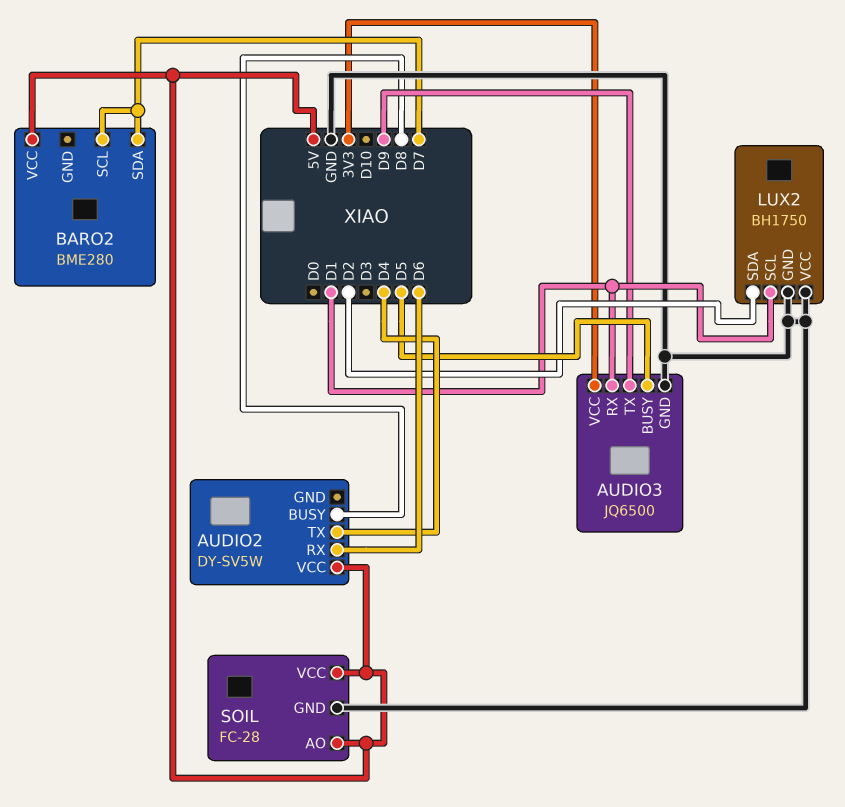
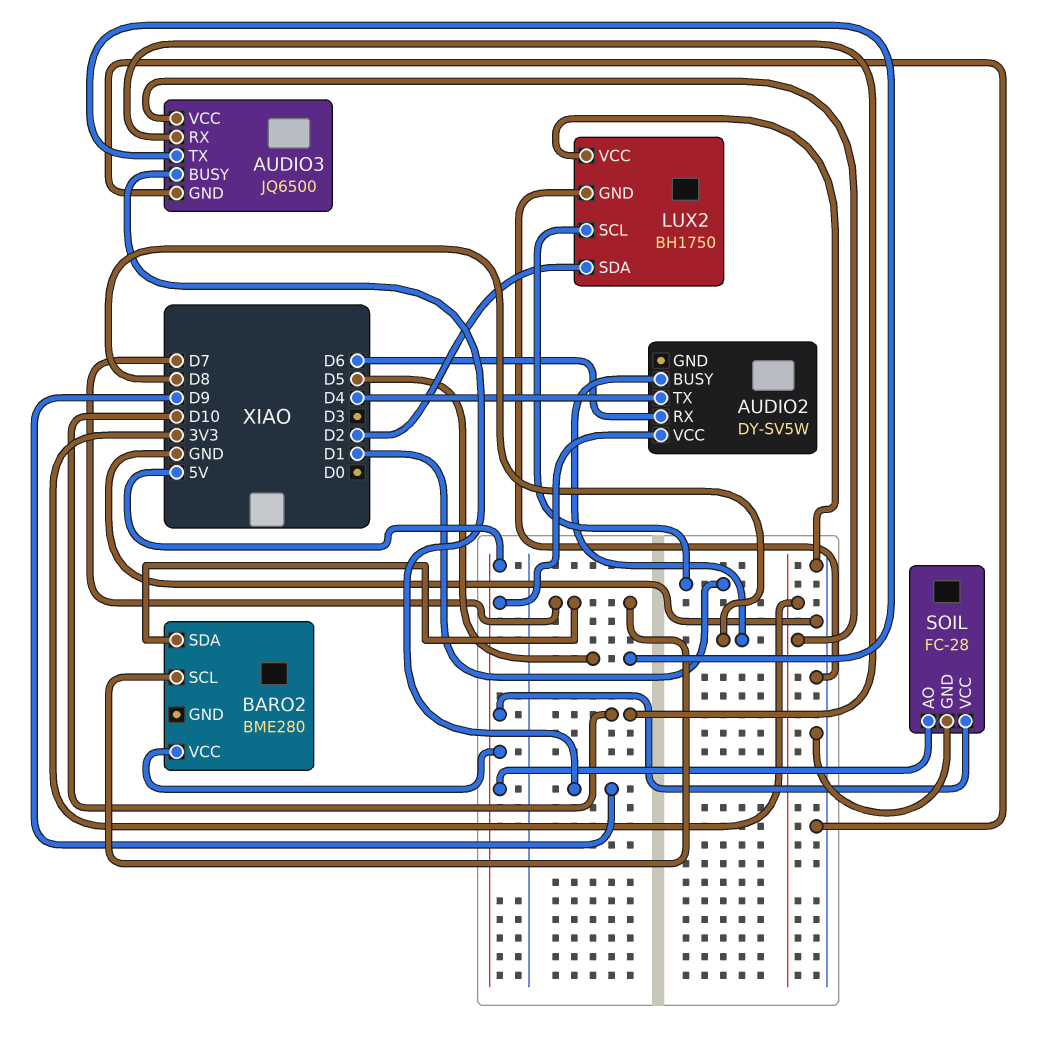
AUDIO3 pin BUSY: D5 -> D9
AUDIO3 pin RX: D1 -> D10
AUDIO3 pin TX: D9 -> D5

